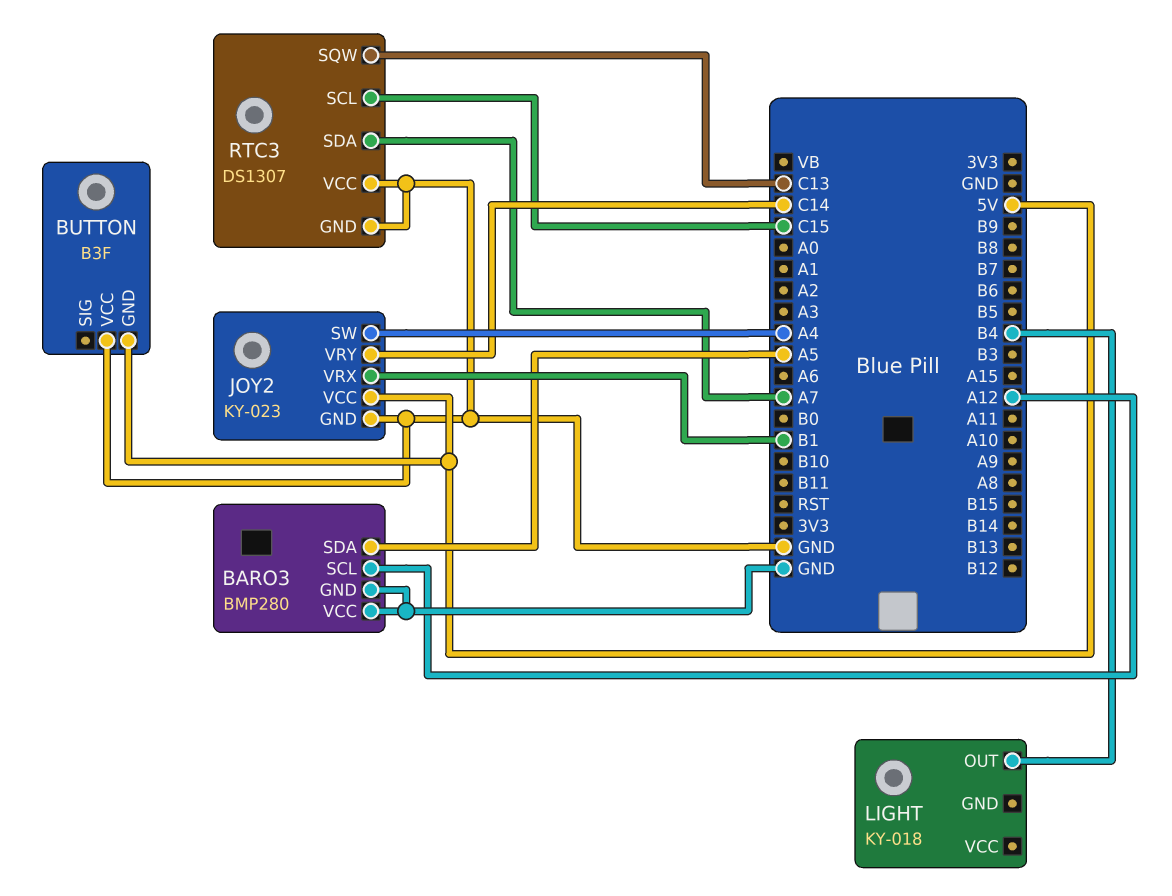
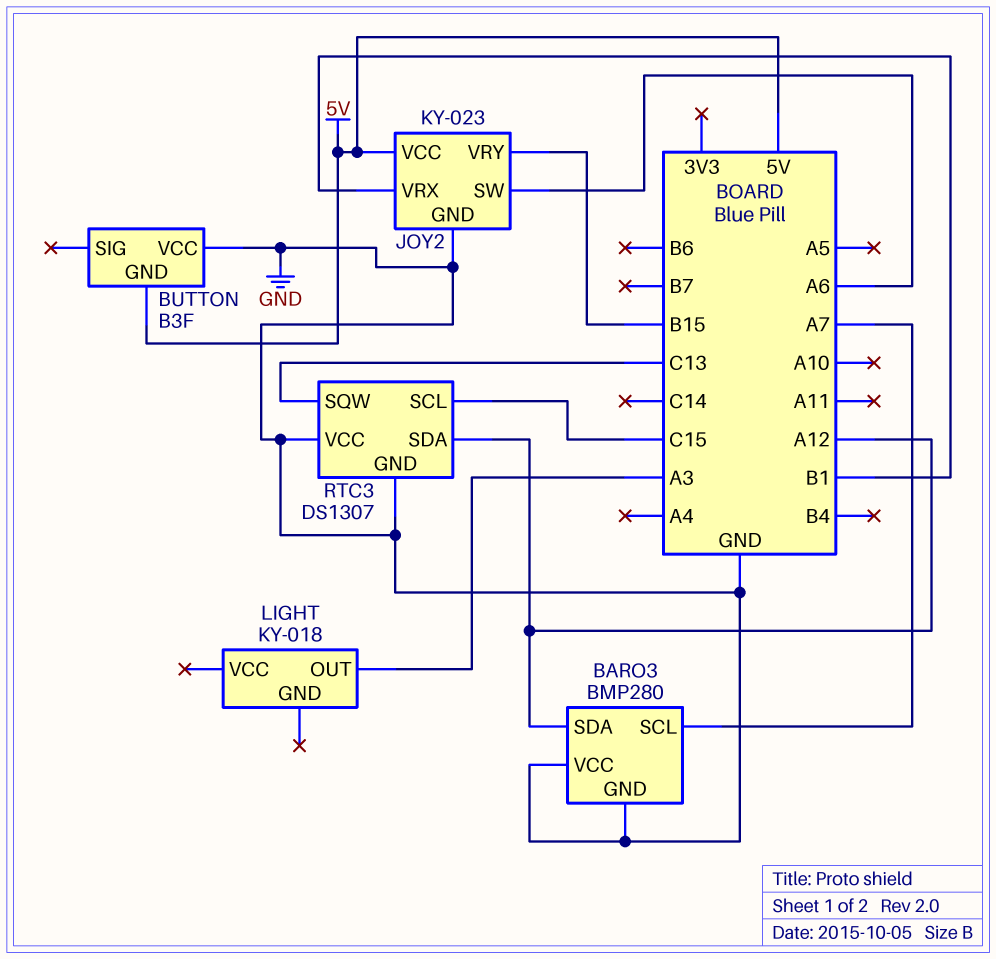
BARO3 pin SCL: A12 -> A7
BARO3 pin SDA: A5 -> A12
JOY2 pin SW: A4 -> A6
JOY2 pin VRY: C14 -> B15
LIGHT pin OUT: B4 -> A3
RTC3 pin SDA: A7 -> A12

